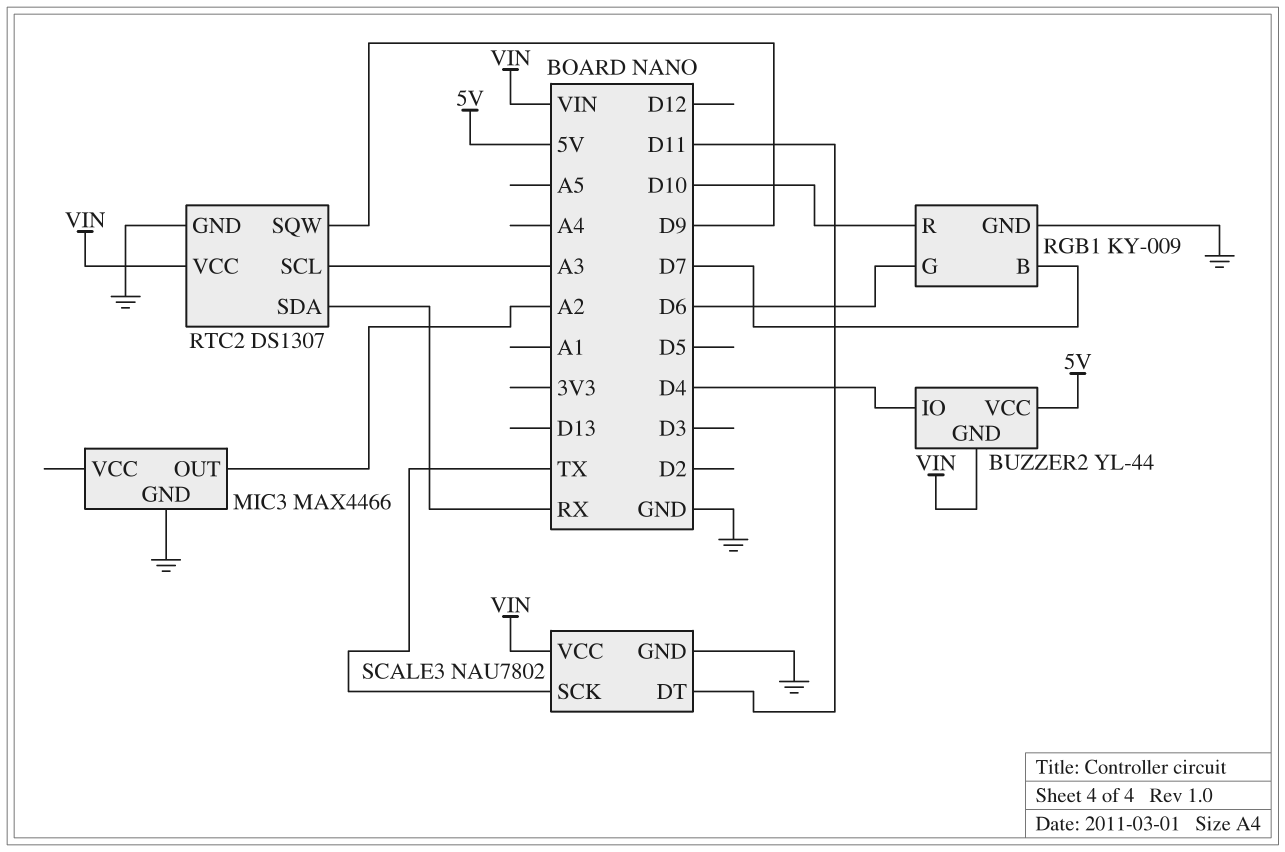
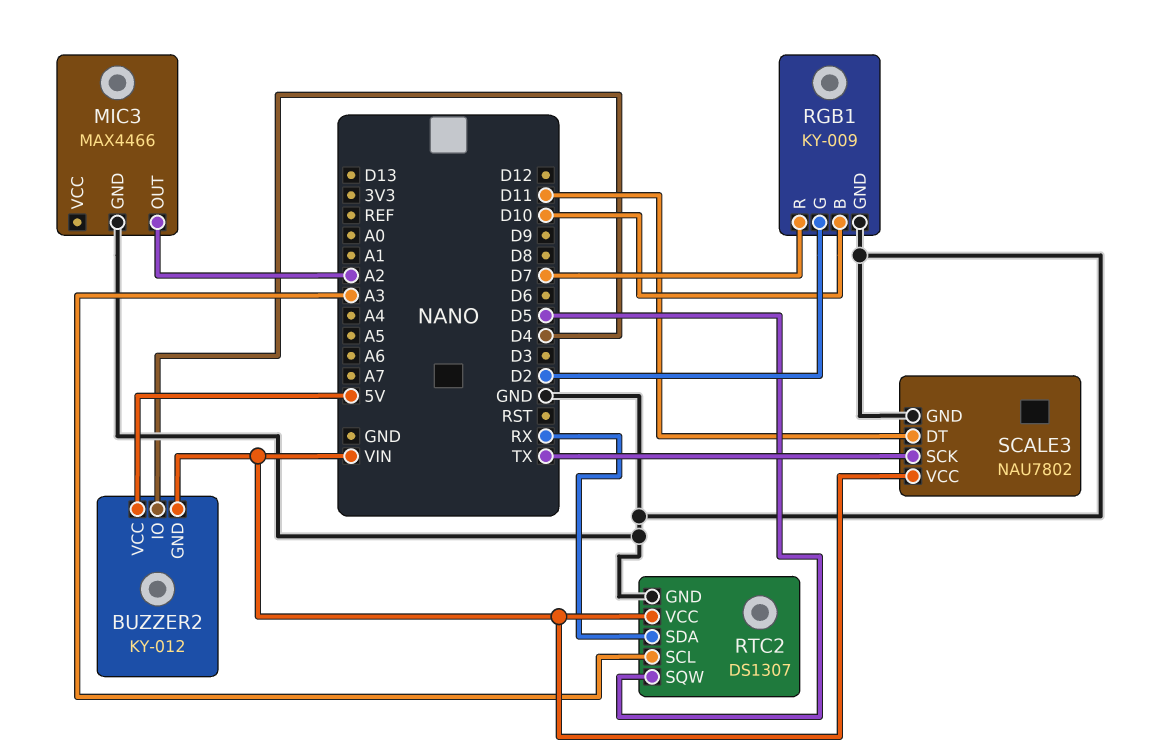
BUZZER2: YL-44 -> KY-012
RGB1 pin B: D7 -> D10
RGB1 pin G: D6 -> D2
RGB1 pin R: D10 -> D7
RTC2 pin SQW: D9 -> D5

